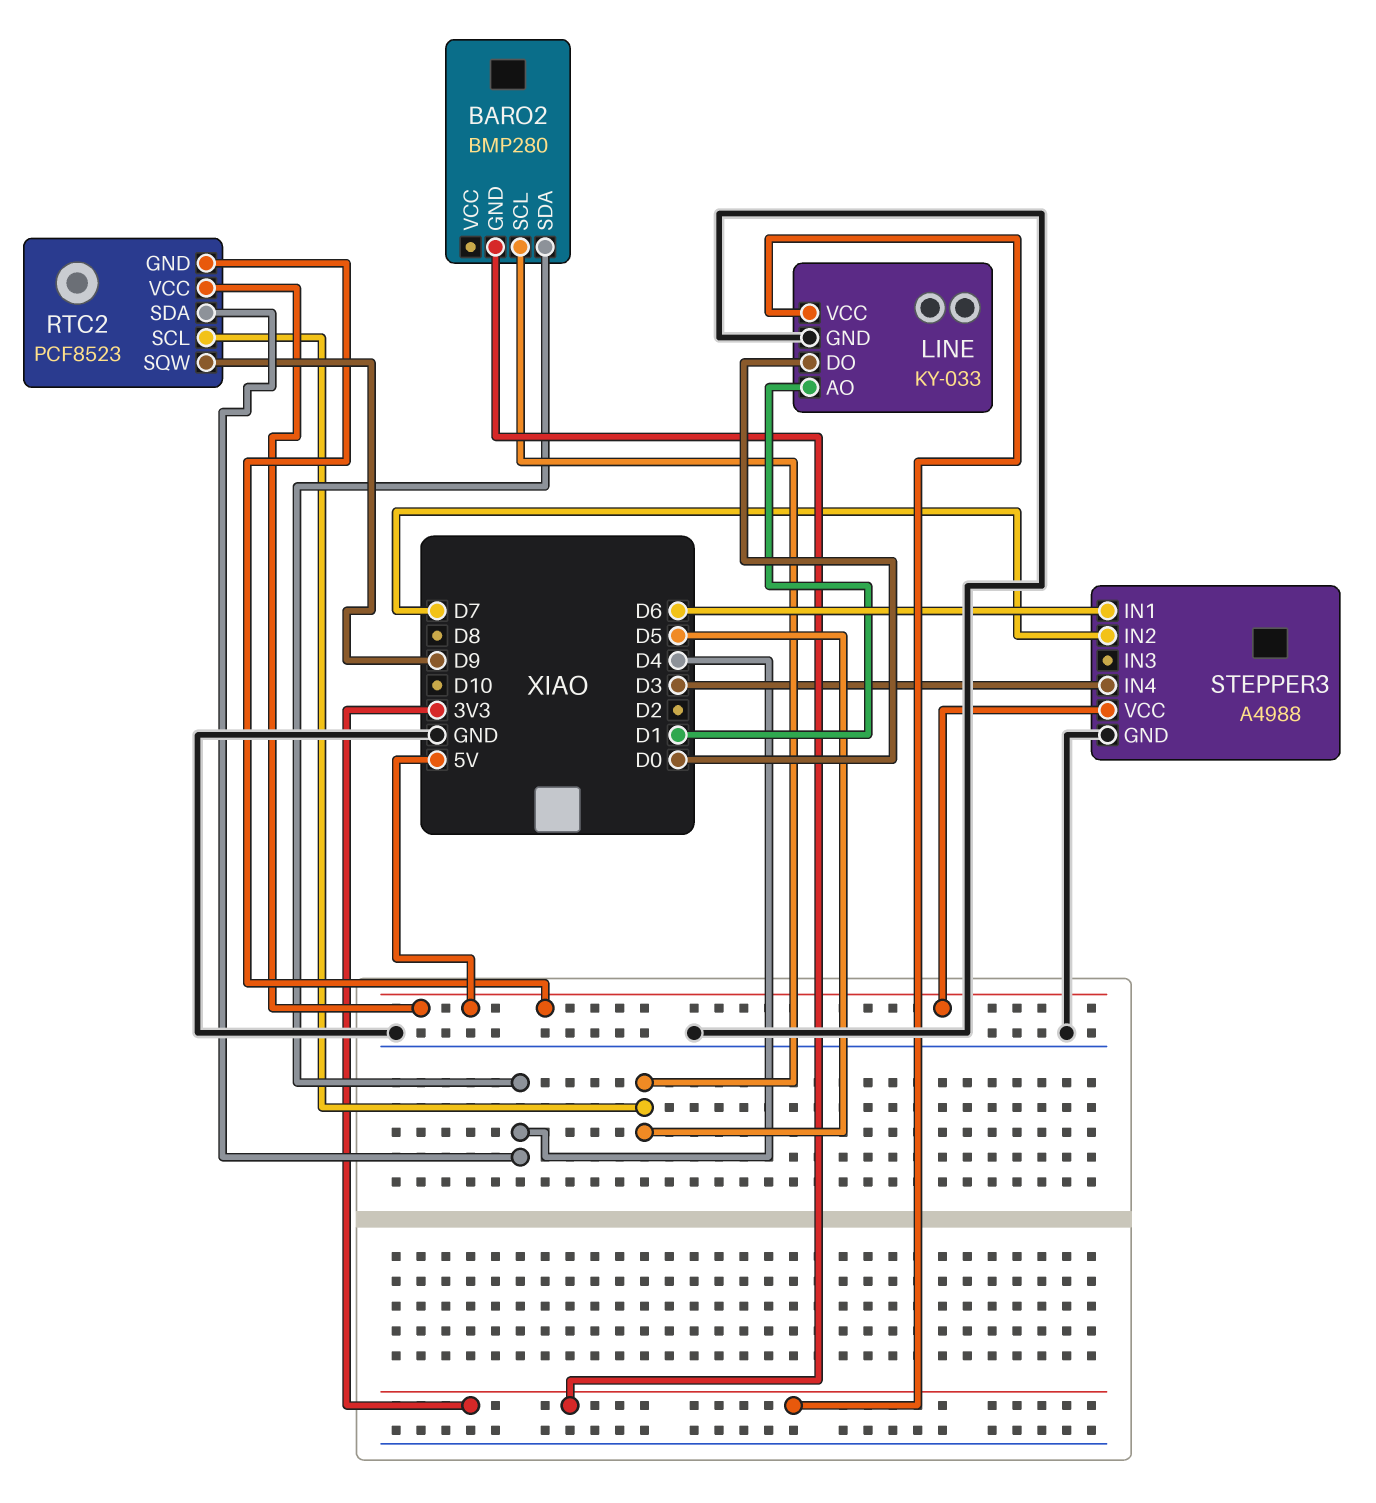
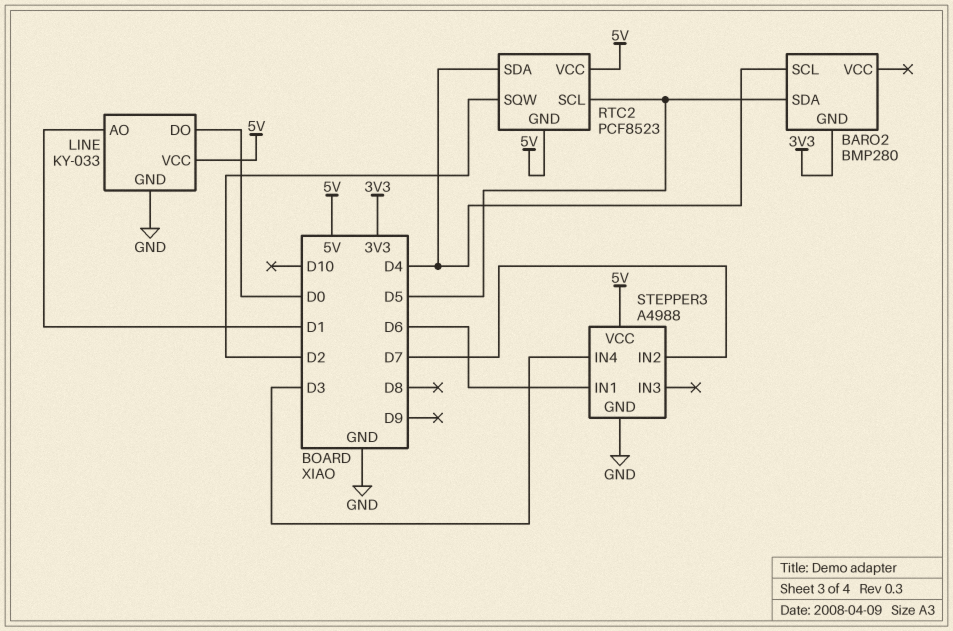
BARO2 pin SCL: D5 -> D4
BARO2 pin SDA: D4 -> D5
LINE pin VCC: 3V3 -> 5V
RTC2 pin SQW: D9 -> D2

